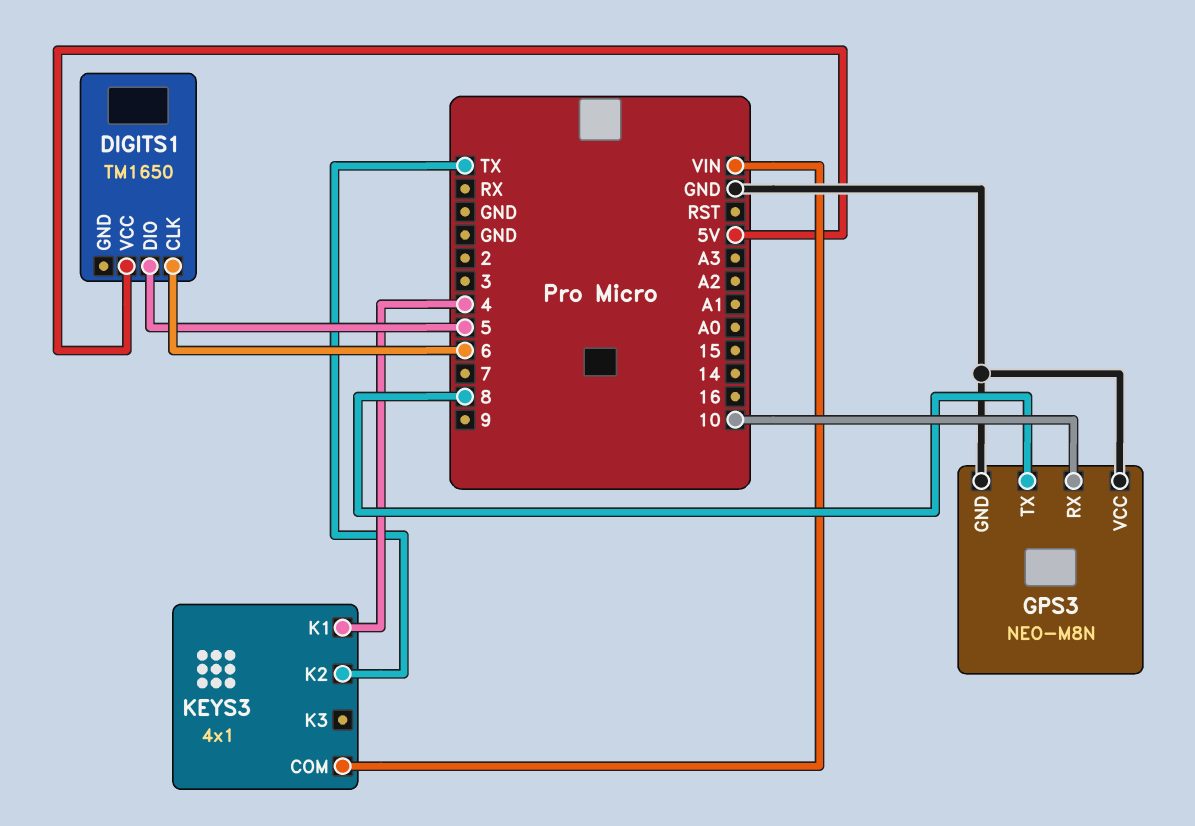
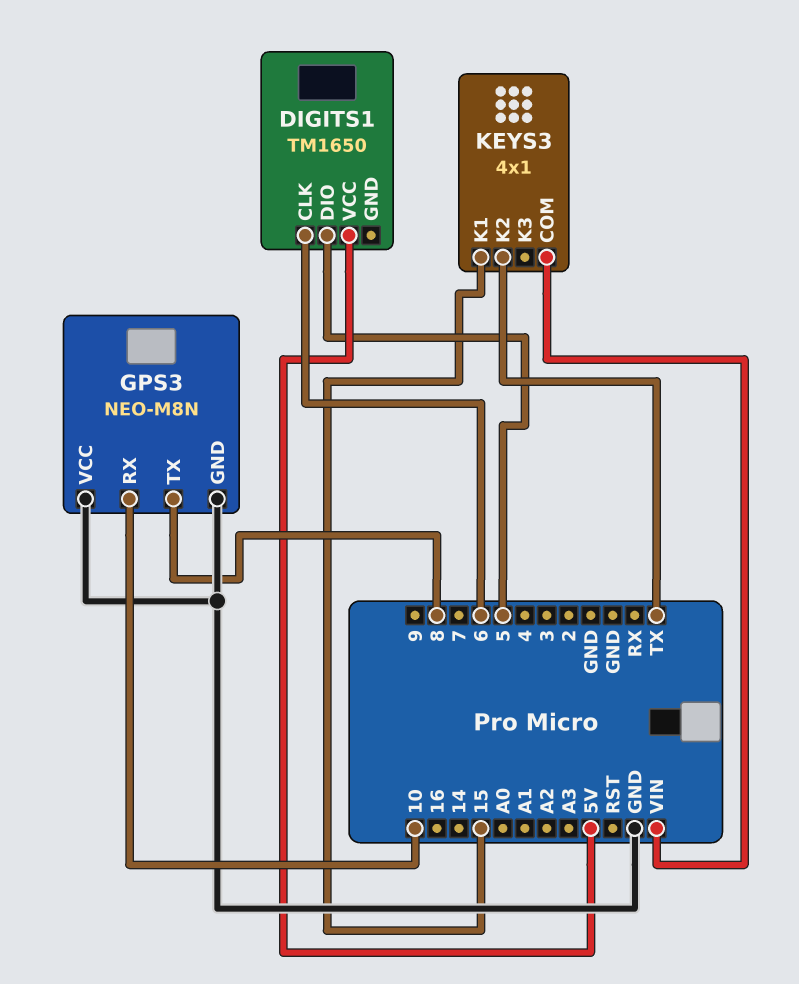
KEYS3 pin K1: 4 -> 15

